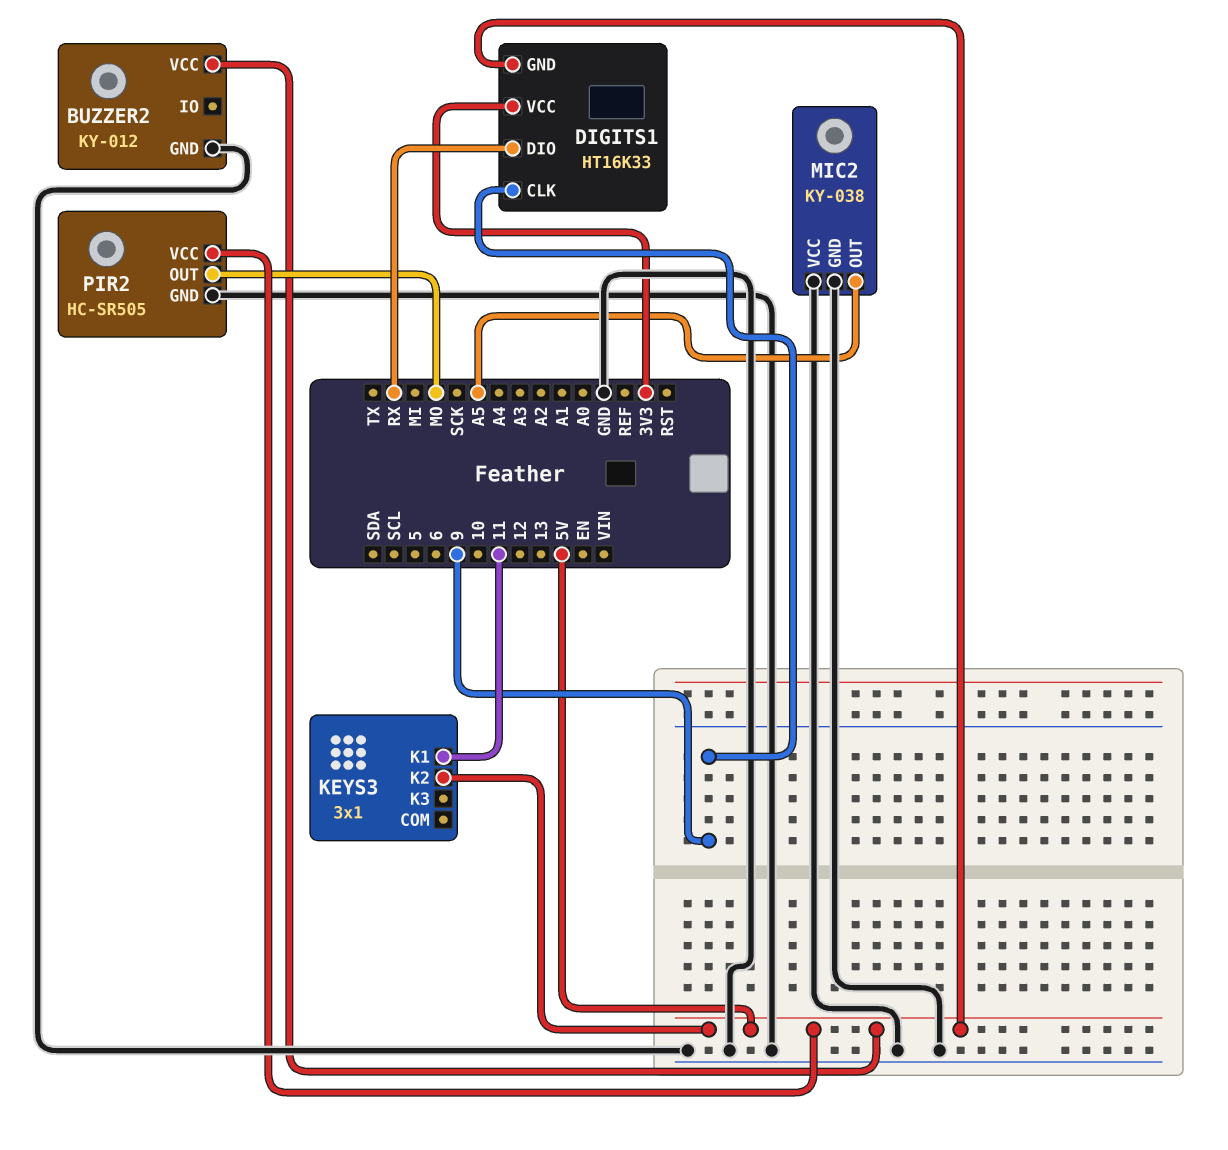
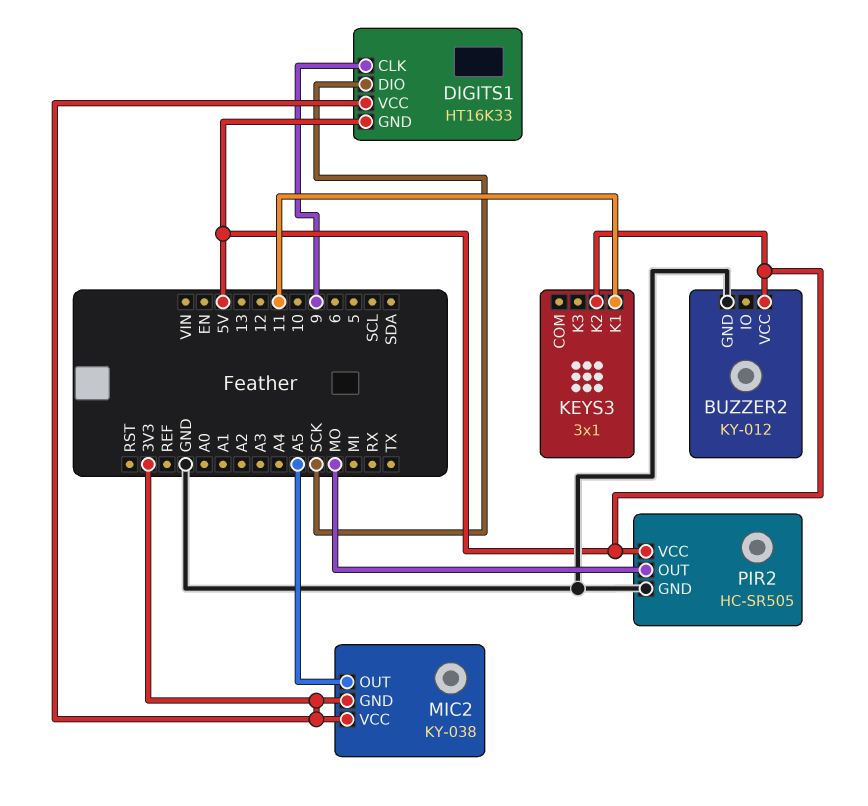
DIGITS1 pin DIO: RX -> SCK
MIC2 pin GND: GND -> 3V3
MIC2 pin VCC: GND -> 3V3

